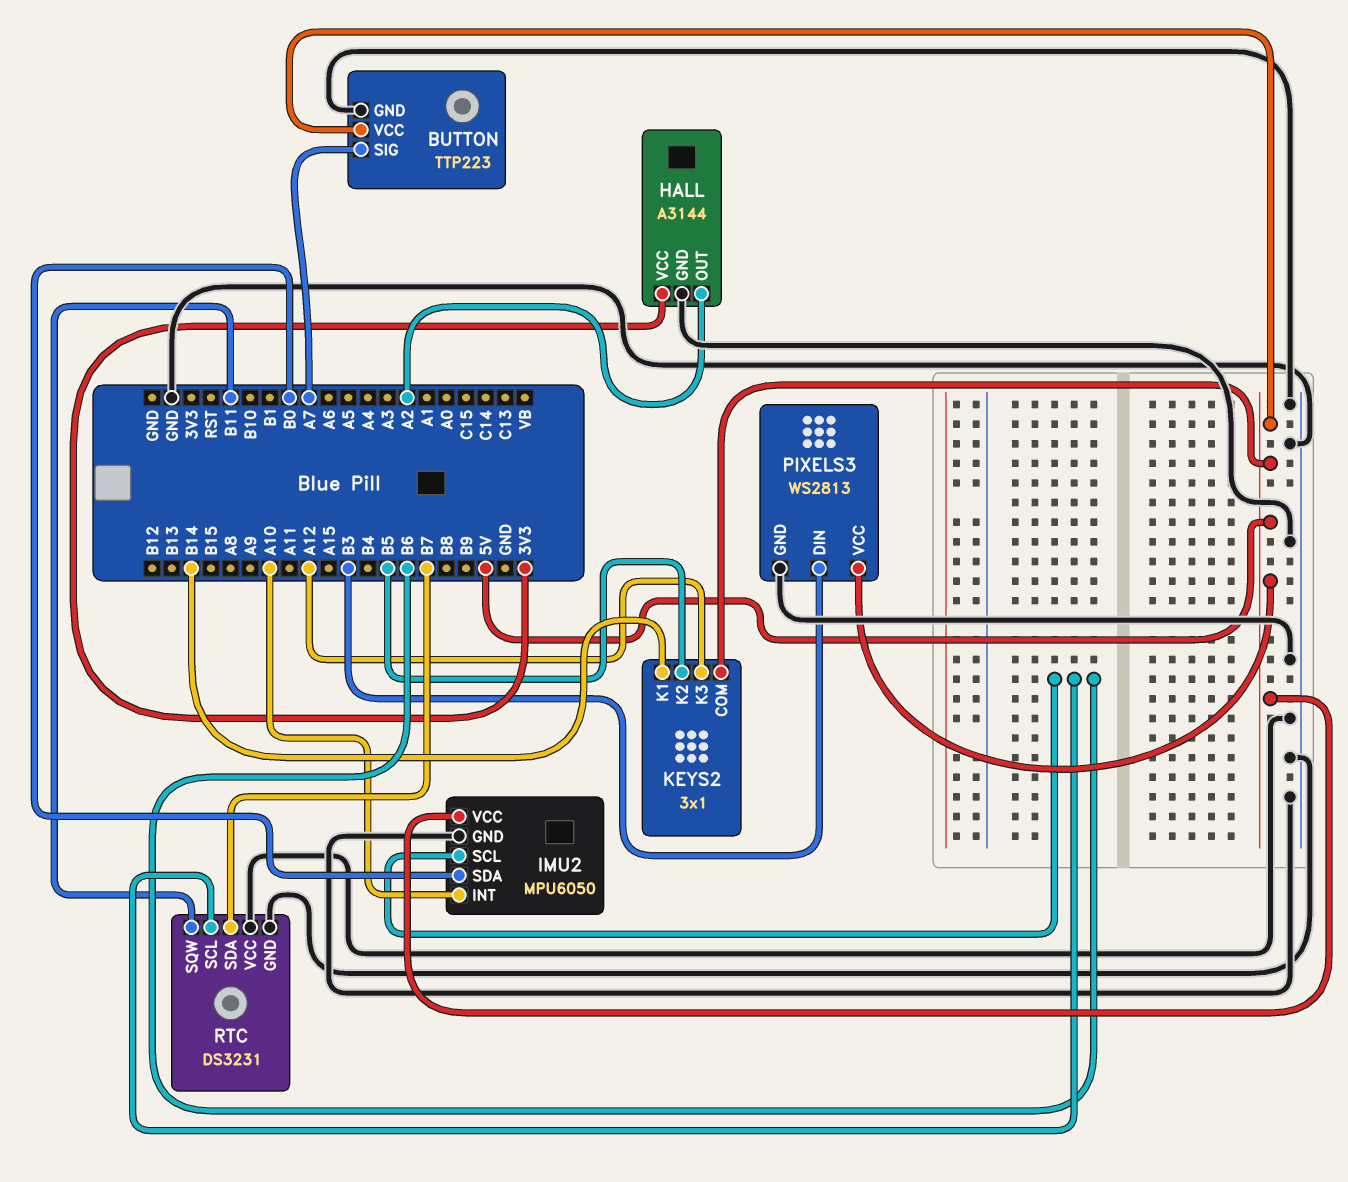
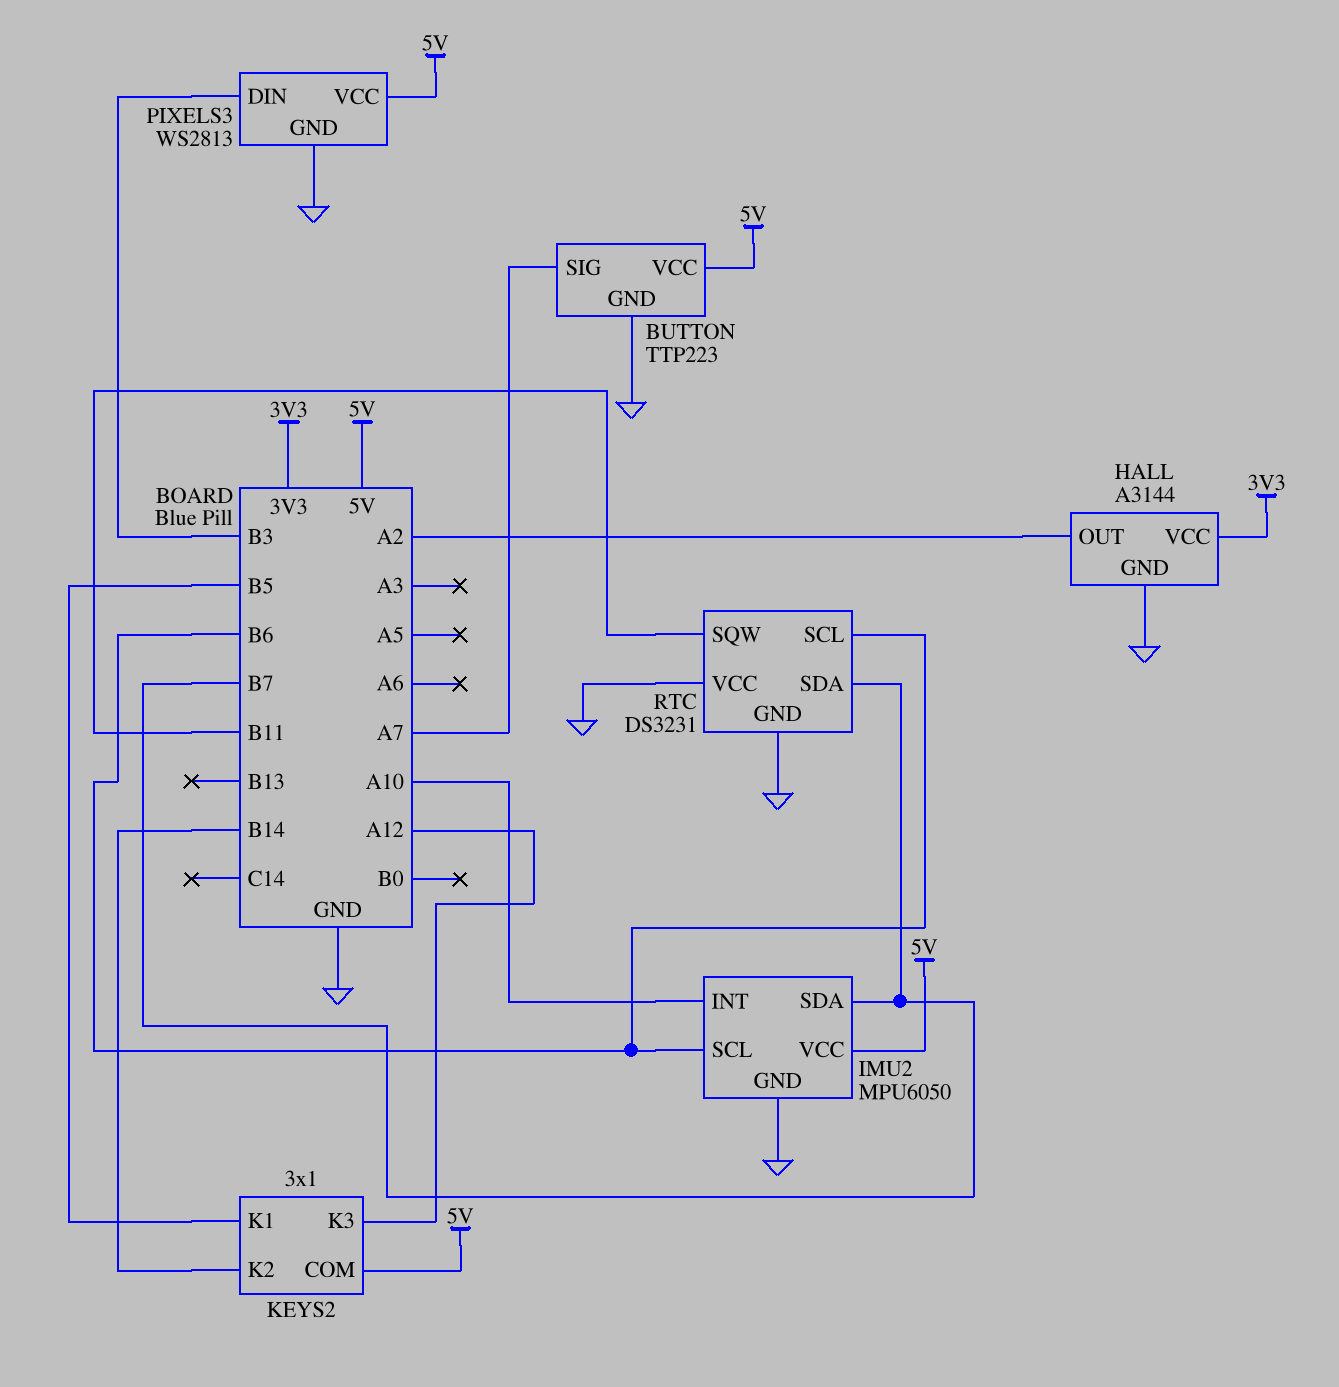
IMU2 pin SDA: B0 -> B7
KEYS2 pin K1: B14 -> B5
KEYS2 pin K2: B5 -> B14

